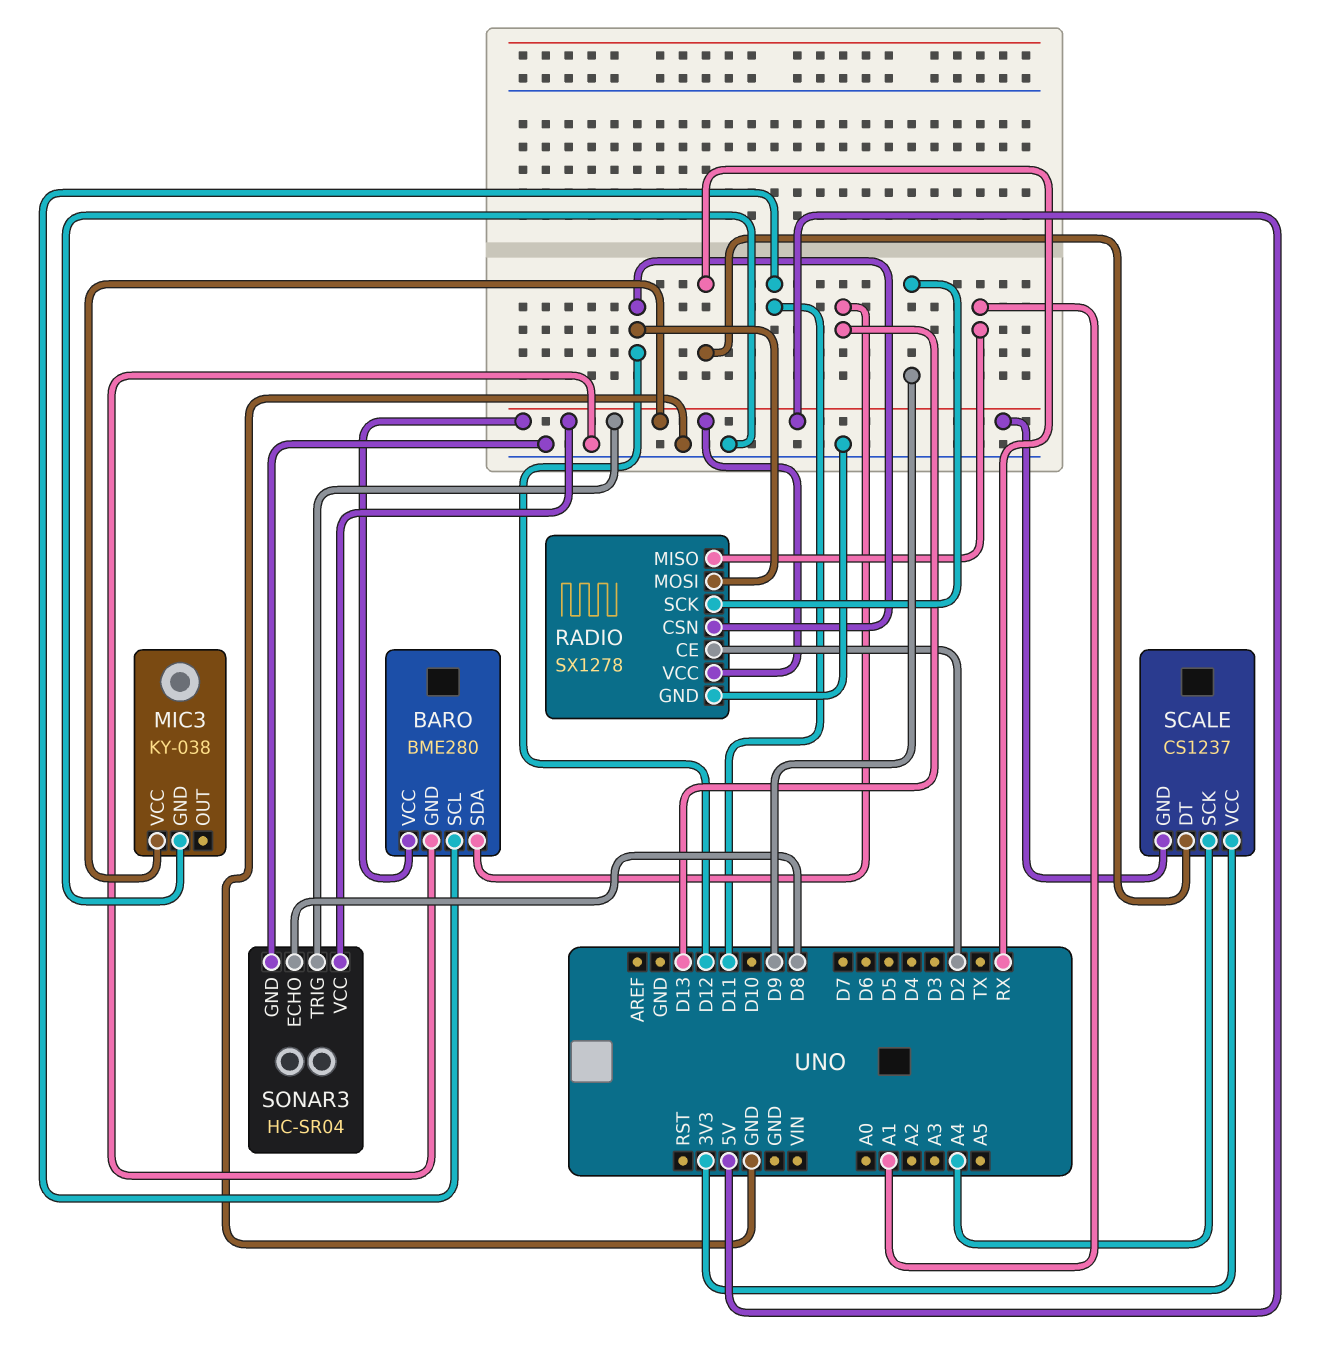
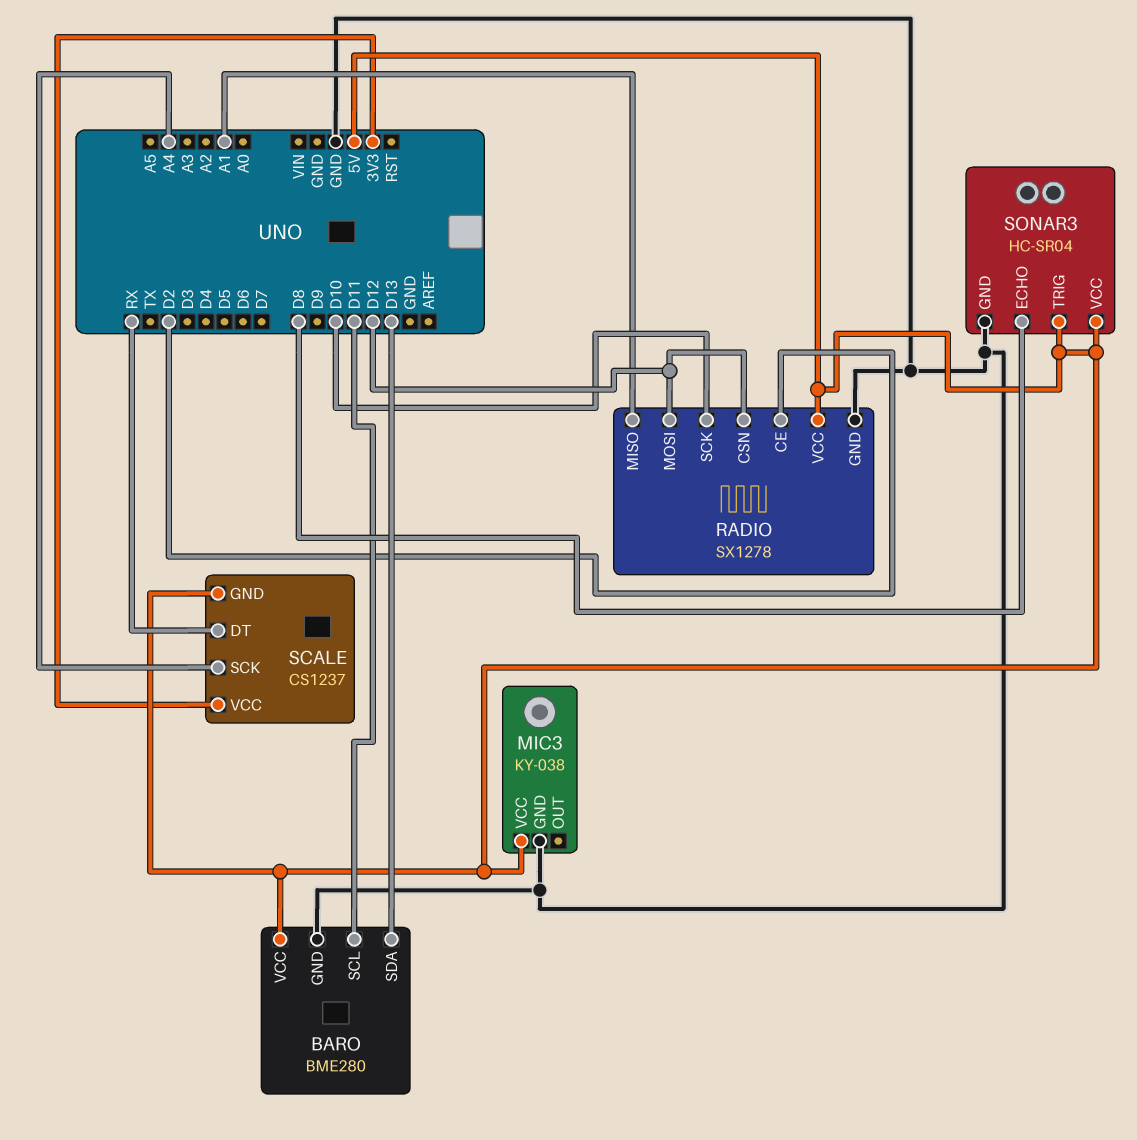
RADIO pin SCK: D9 -> D10

